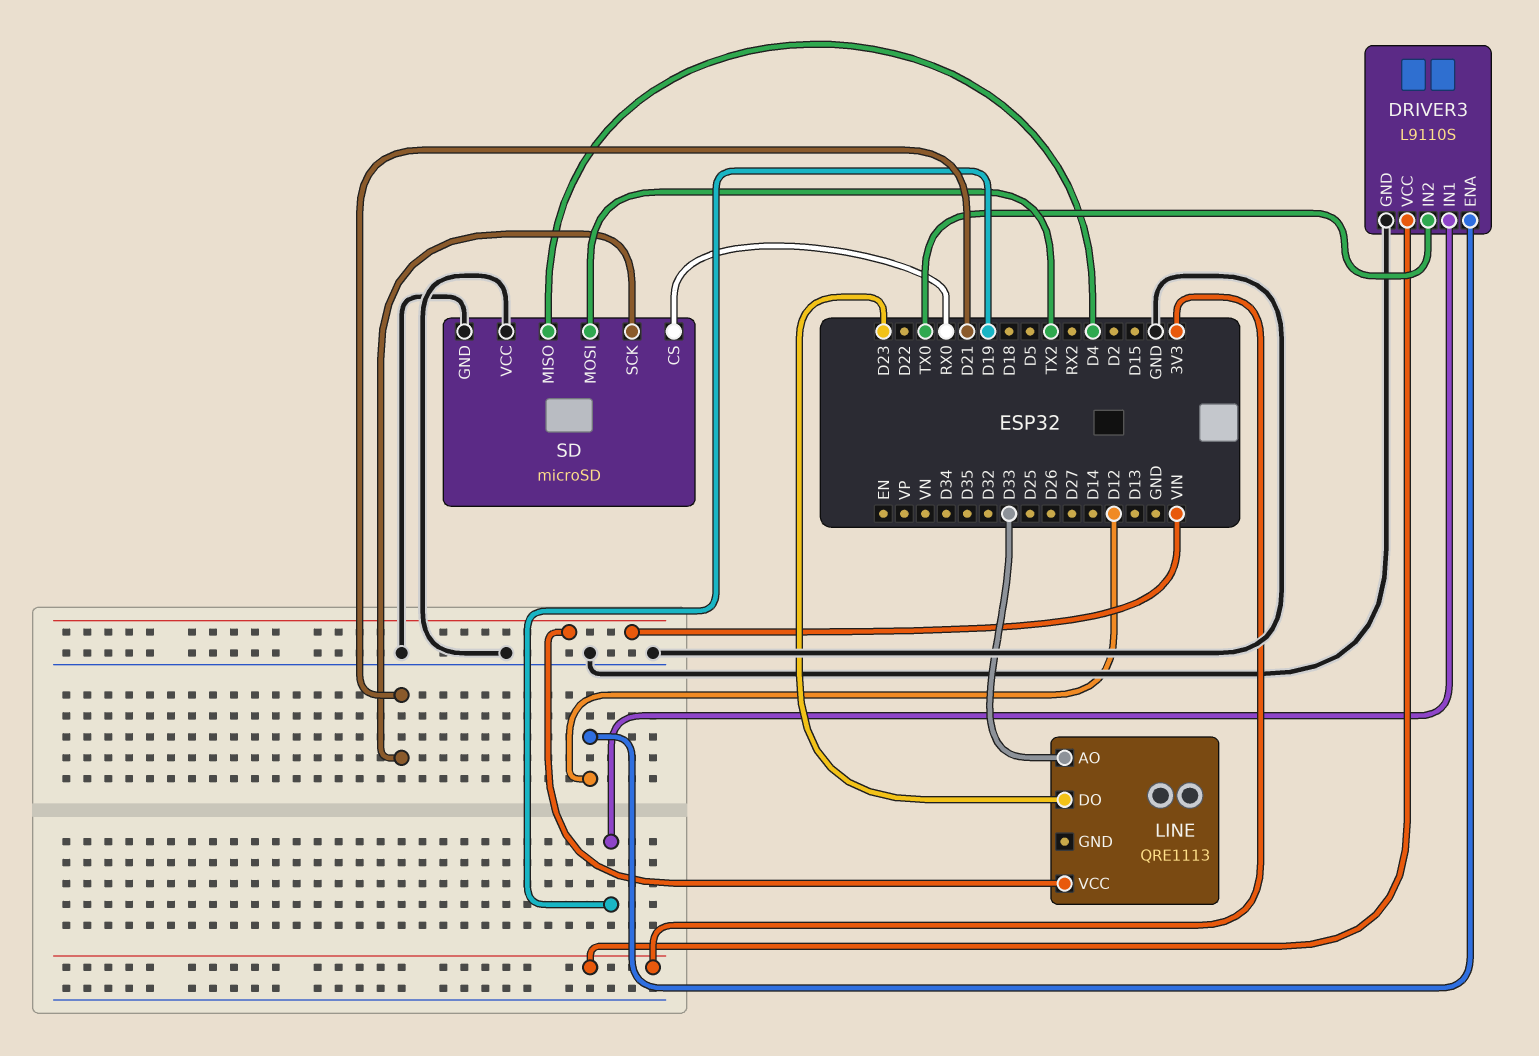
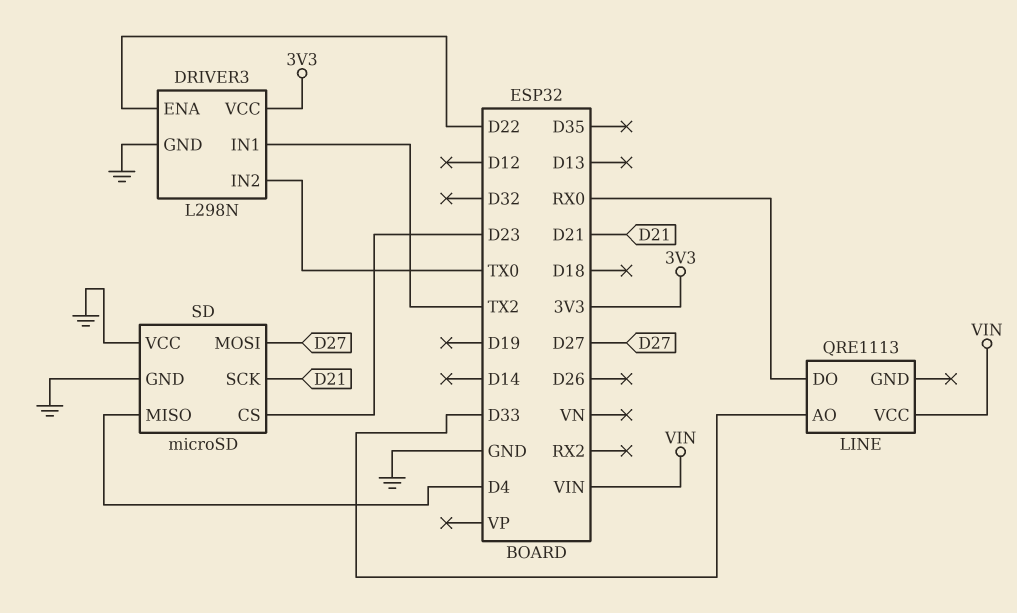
DRIVER3: L9110S -> L298N
DRIVER3 pin ENA: D12 -> D22
DRIVER3 pin IN1: D19 -> TX2
LINE pin DO: D23 -> RX0
SD pin CS: RX0 -> D23
SD pin MOSI: TX2 -> D27

